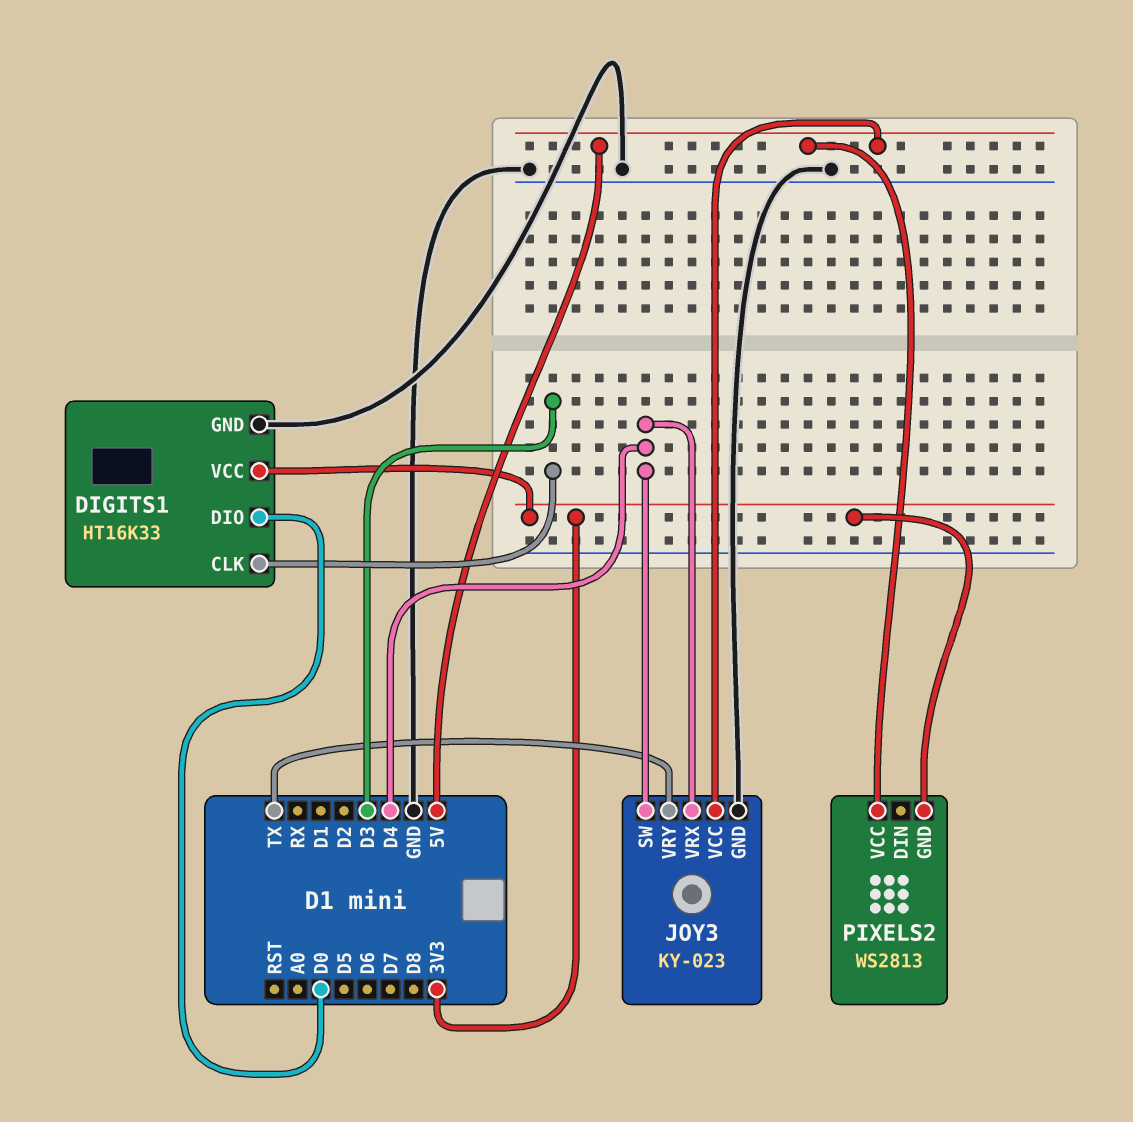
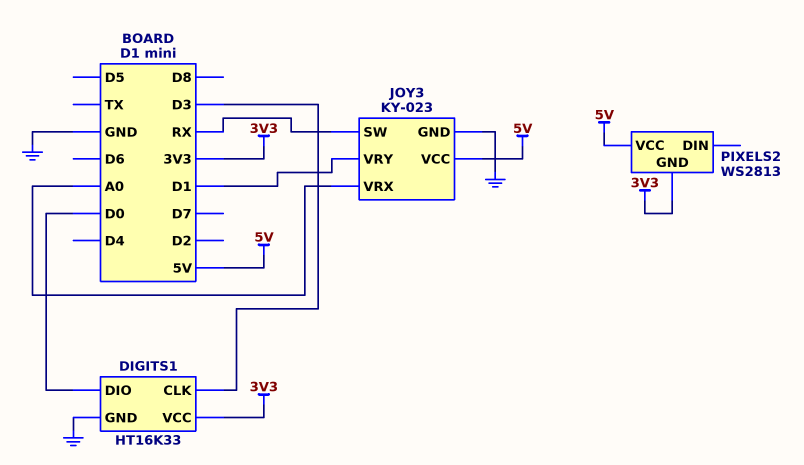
JOY3 pin SW: D4 -> RX
JOY3 pin VRX: D4 -> A0
JOY3 pin VRY: TX -> D1

